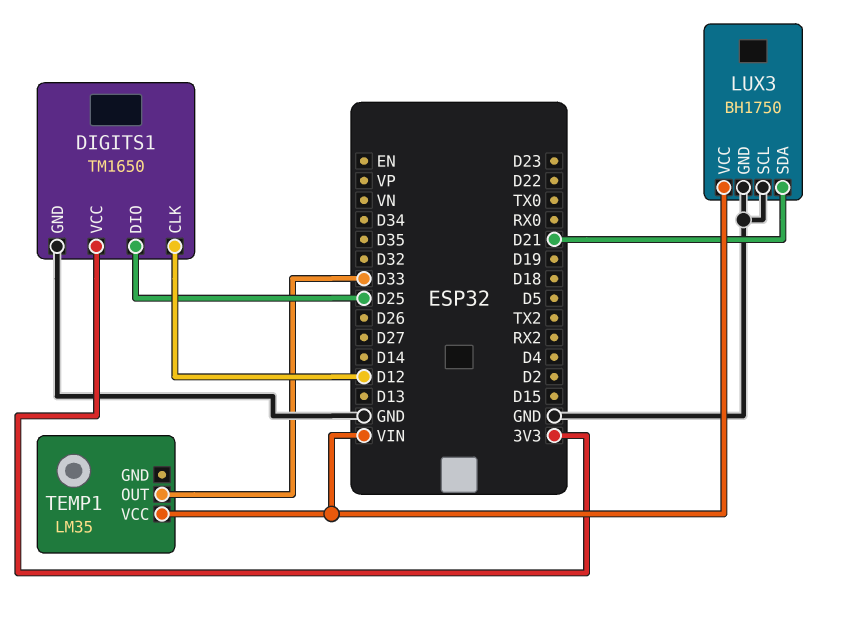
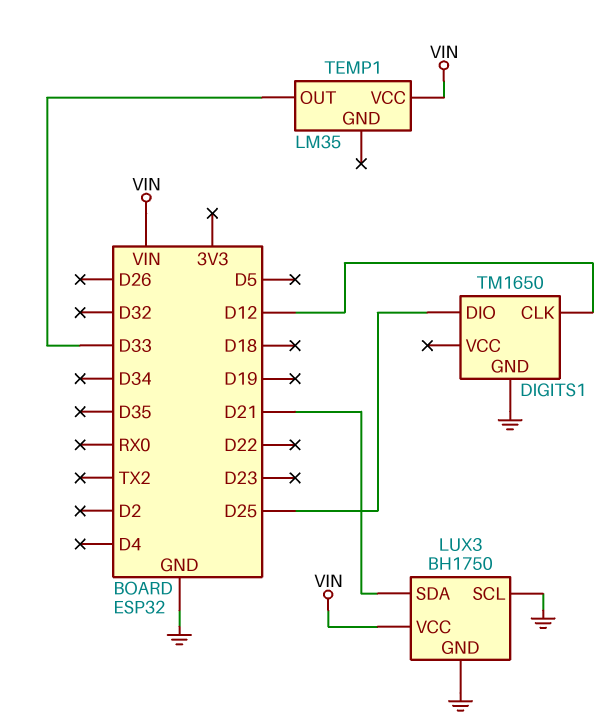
DIGITS1 pin VCC: 3V3 -> none

